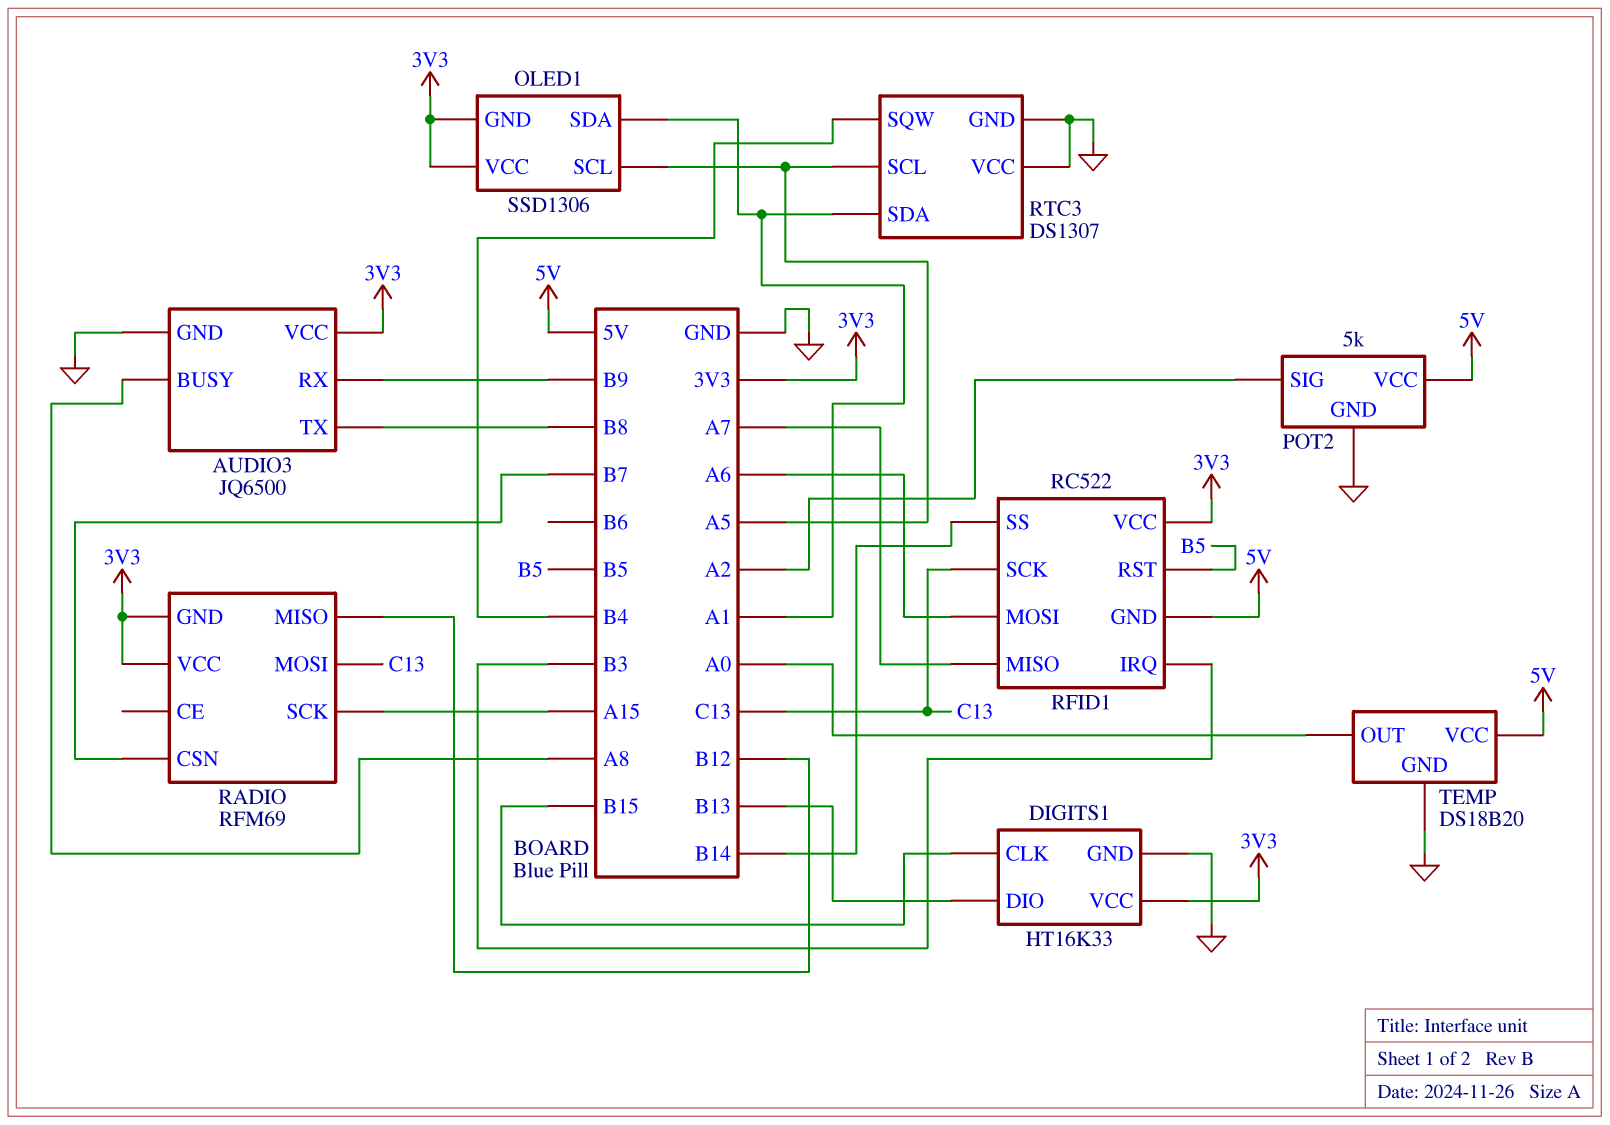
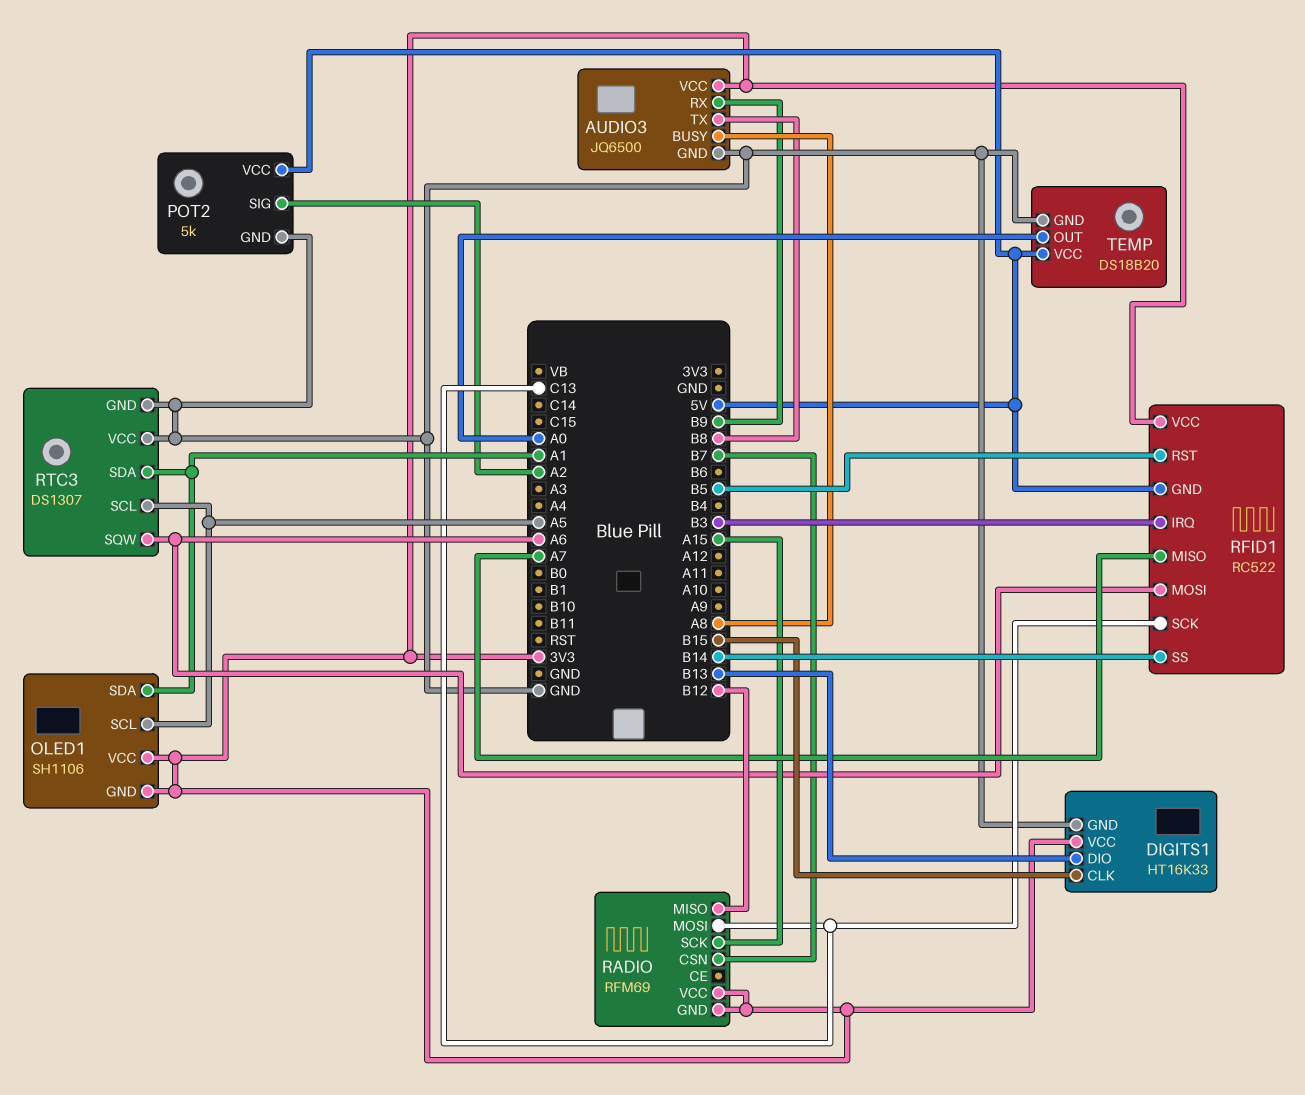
OLED1: SSD1306 -> SH1106
RTC3 pin SQW: B4 -> A6

